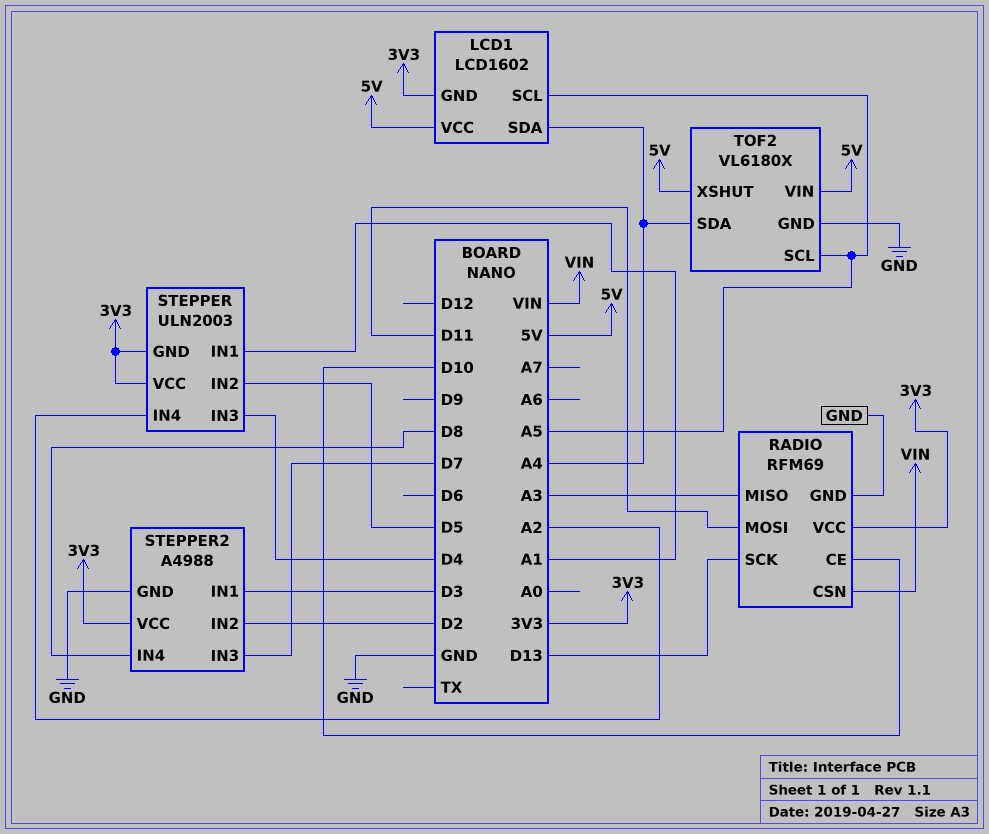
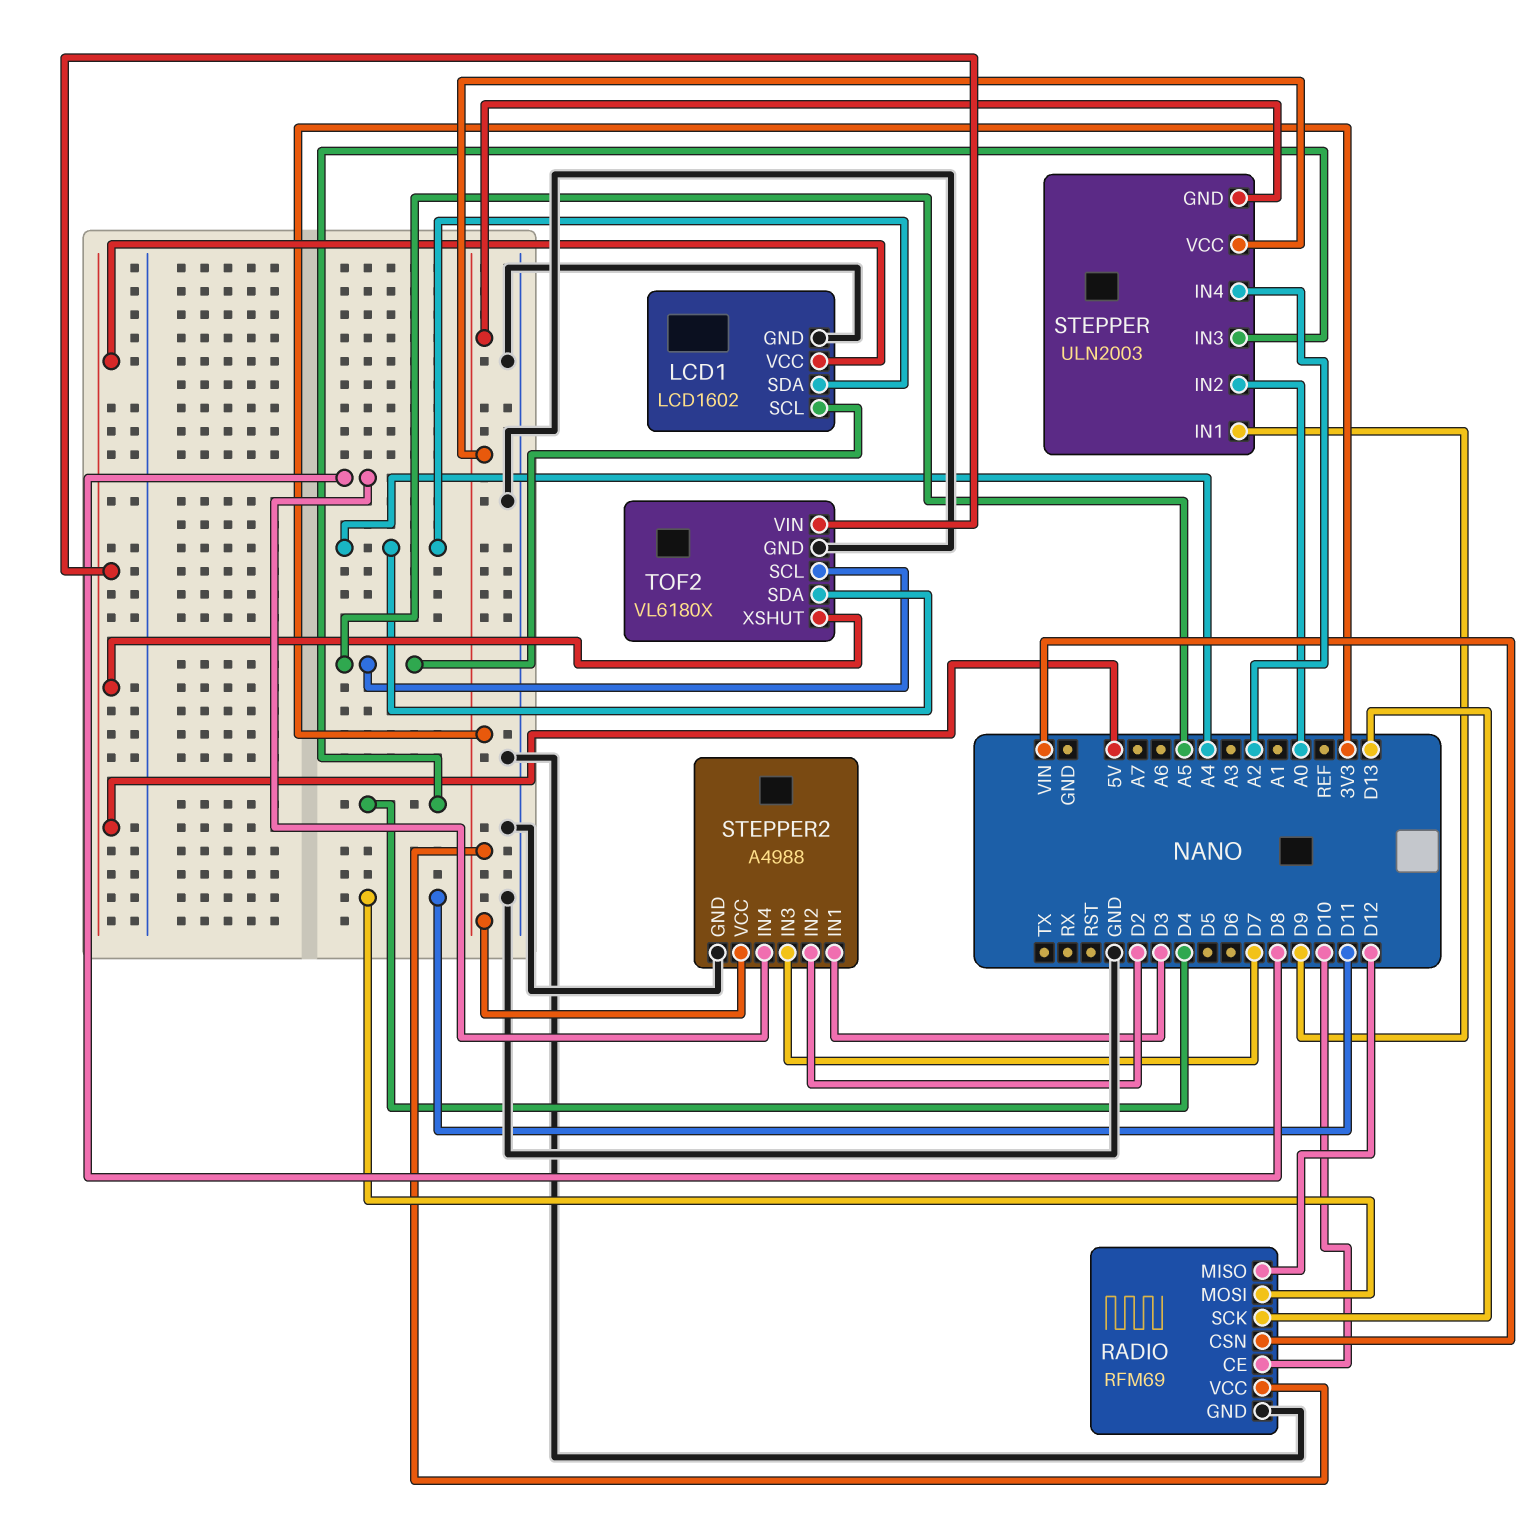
LCD1 pin GND: 3V3 -> GND
RADIO pin MISO: A3 -> D12
STEPPER pin IN1: A1 -> D9
STEPPER pin IN2: D5 -> A0

